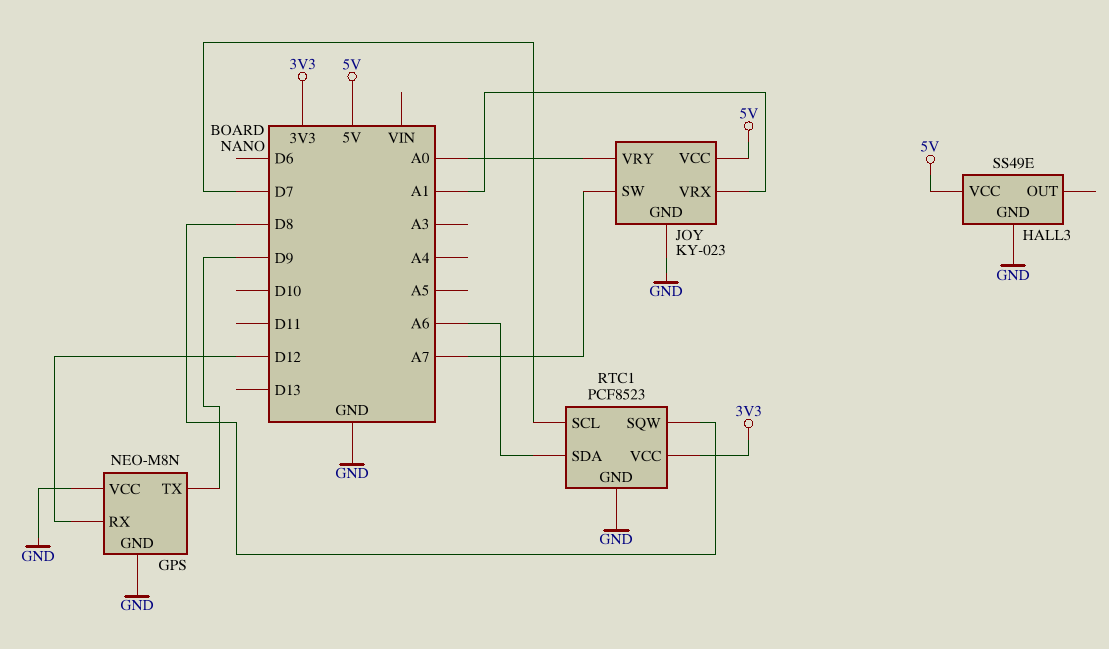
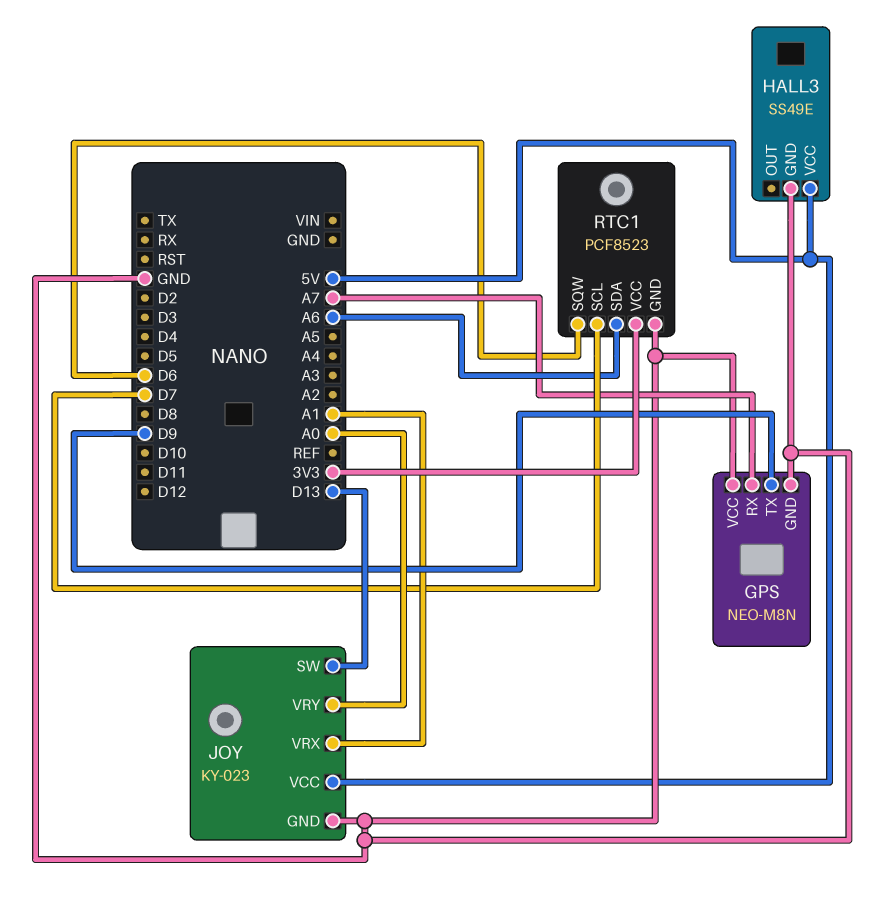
GPS pin RX: D12 -> A7
JOY pin SW: A7 -> D13
RTC1 pin SQW: D8 -> D6

